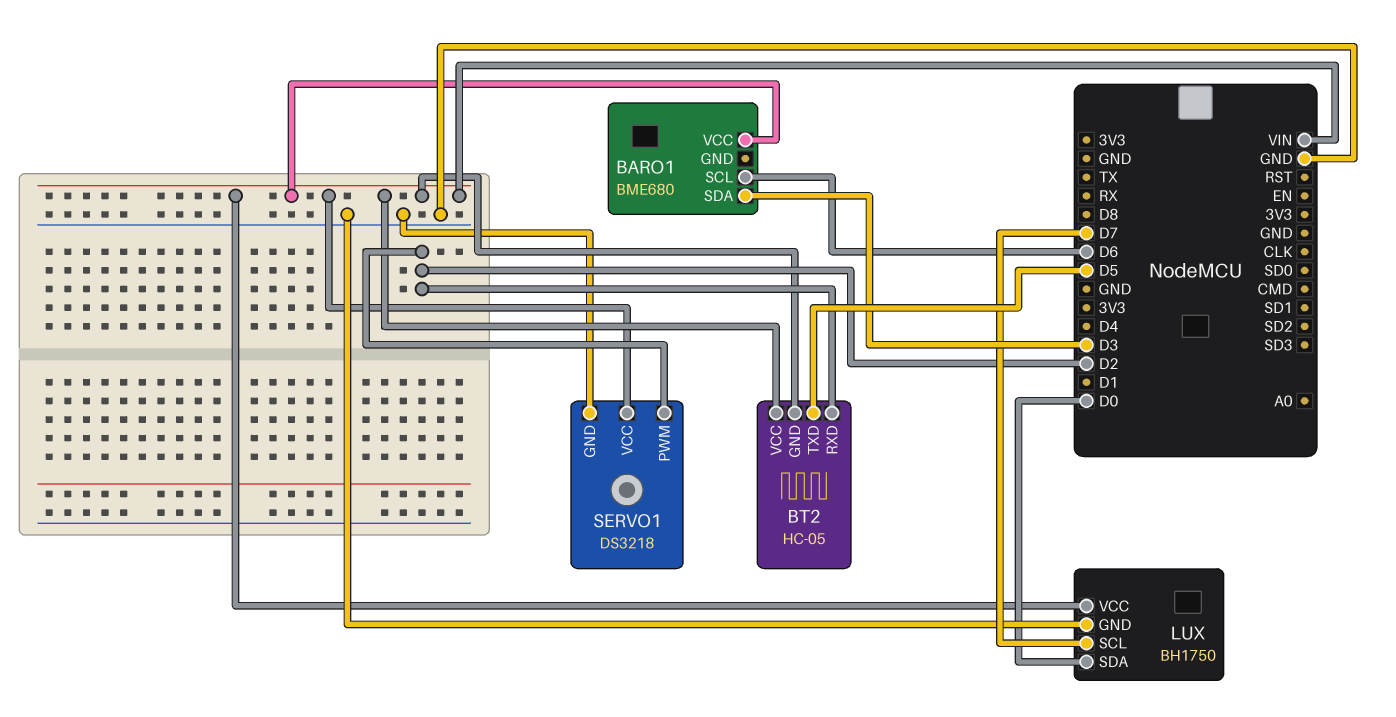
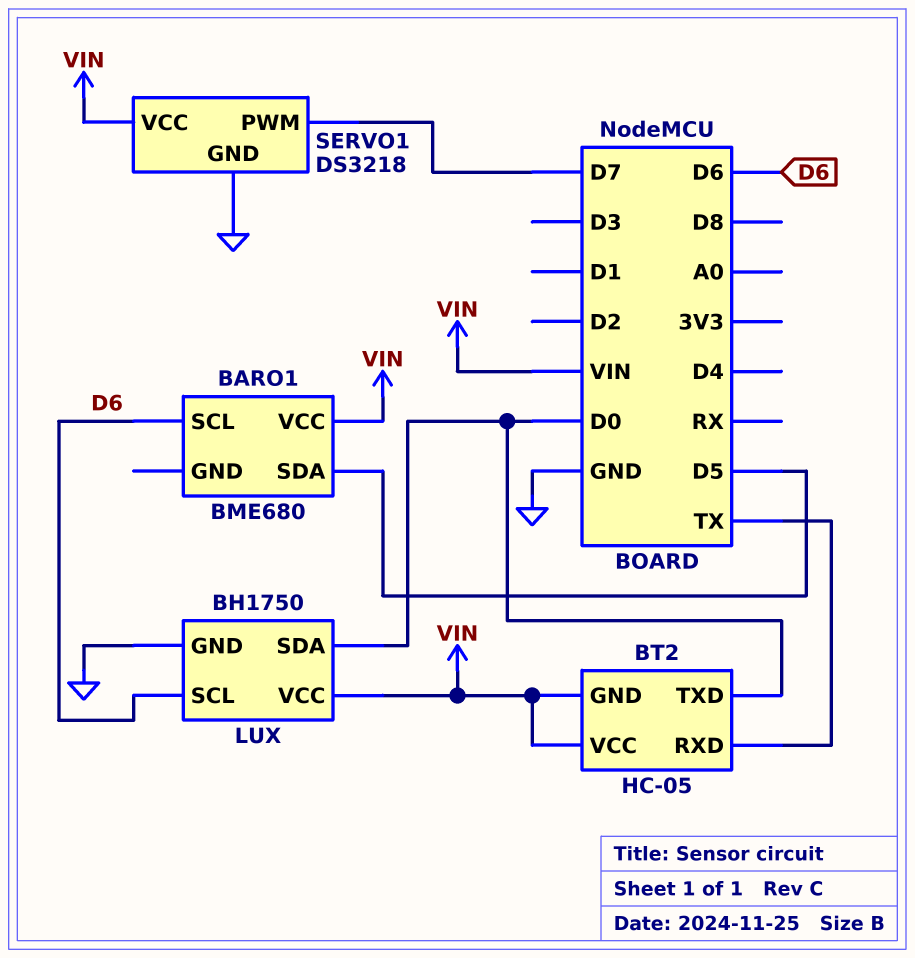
BARO1 pin SDA: D3 -> D5
BT2 pin RXD: D2 -> TX
BT2 pin TXD: D5 -> D0
LUX pin SCL: D7 -> D6
SERVO1 pin PWM: D2 -> D7

